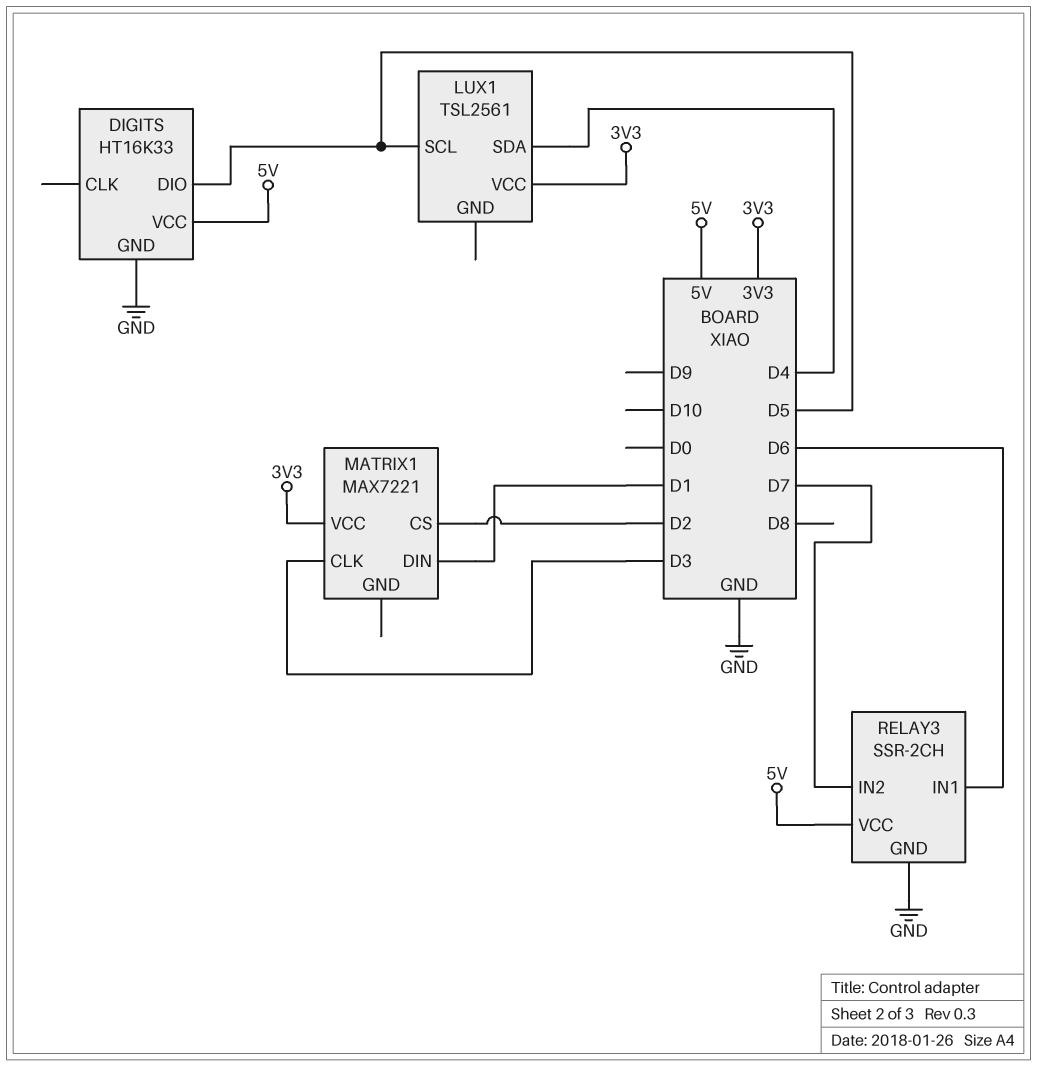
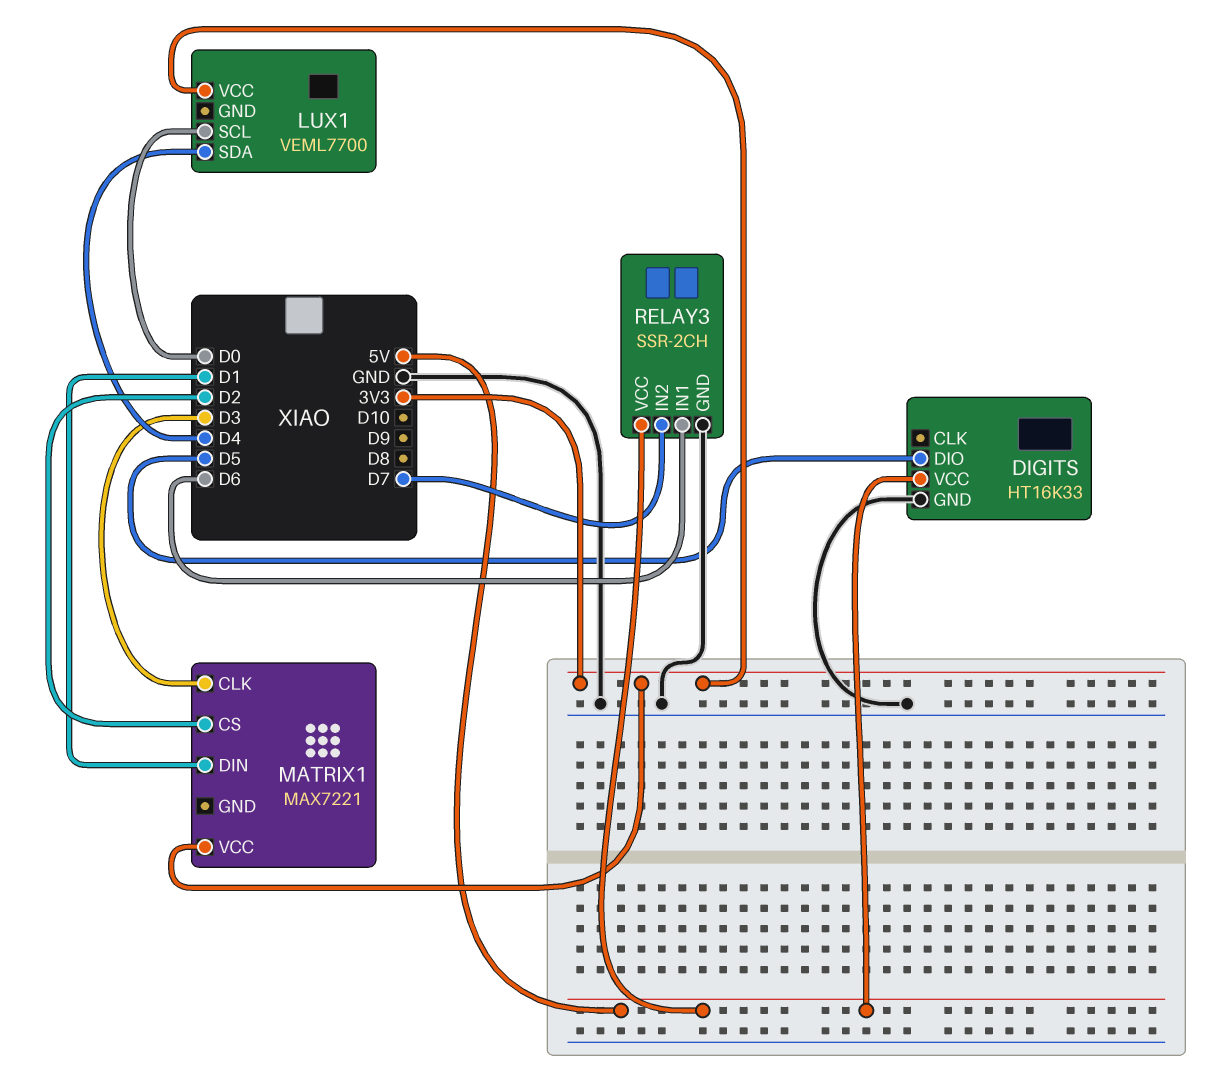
LUX1: TSL2561 -> VEML7700
LUX1 pin SCL: D5 -> D0

